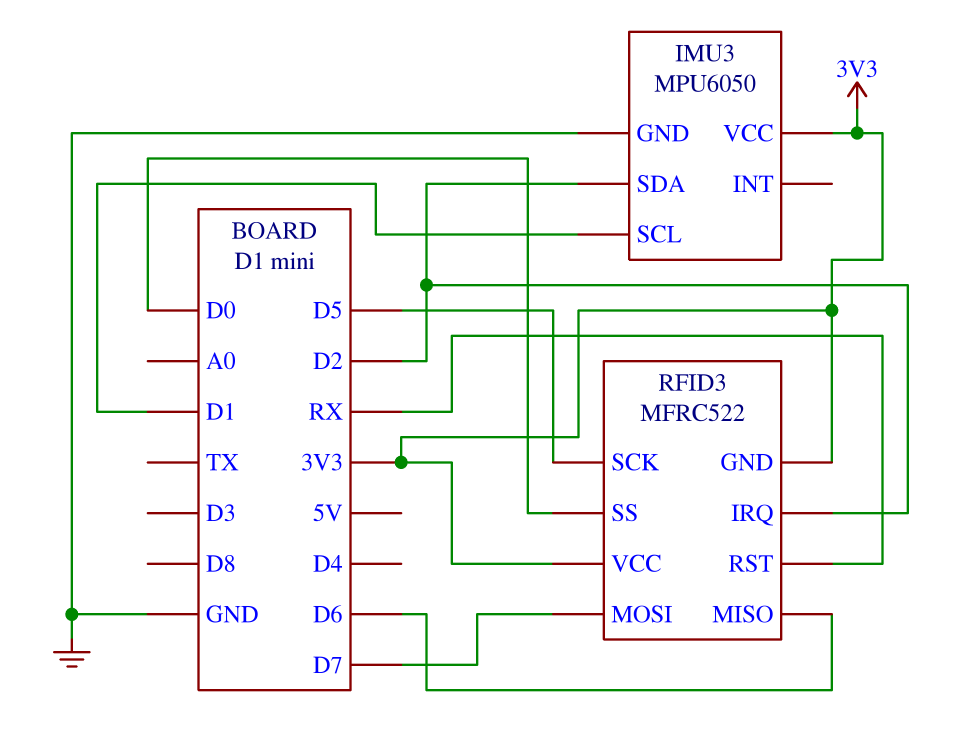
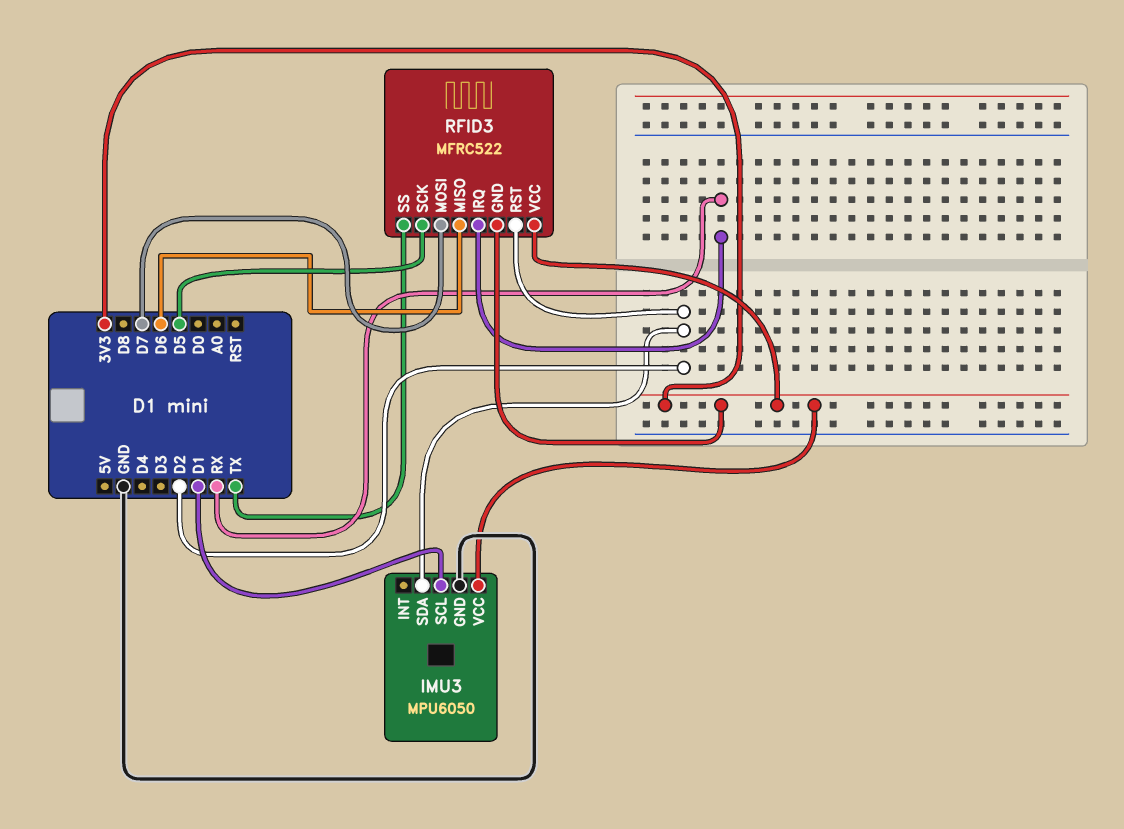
RFID3 pin IRQ: D2 -> RX
RFID3 pin RST: RX -> D2
RFID3 pin SS: D0 -> TX

